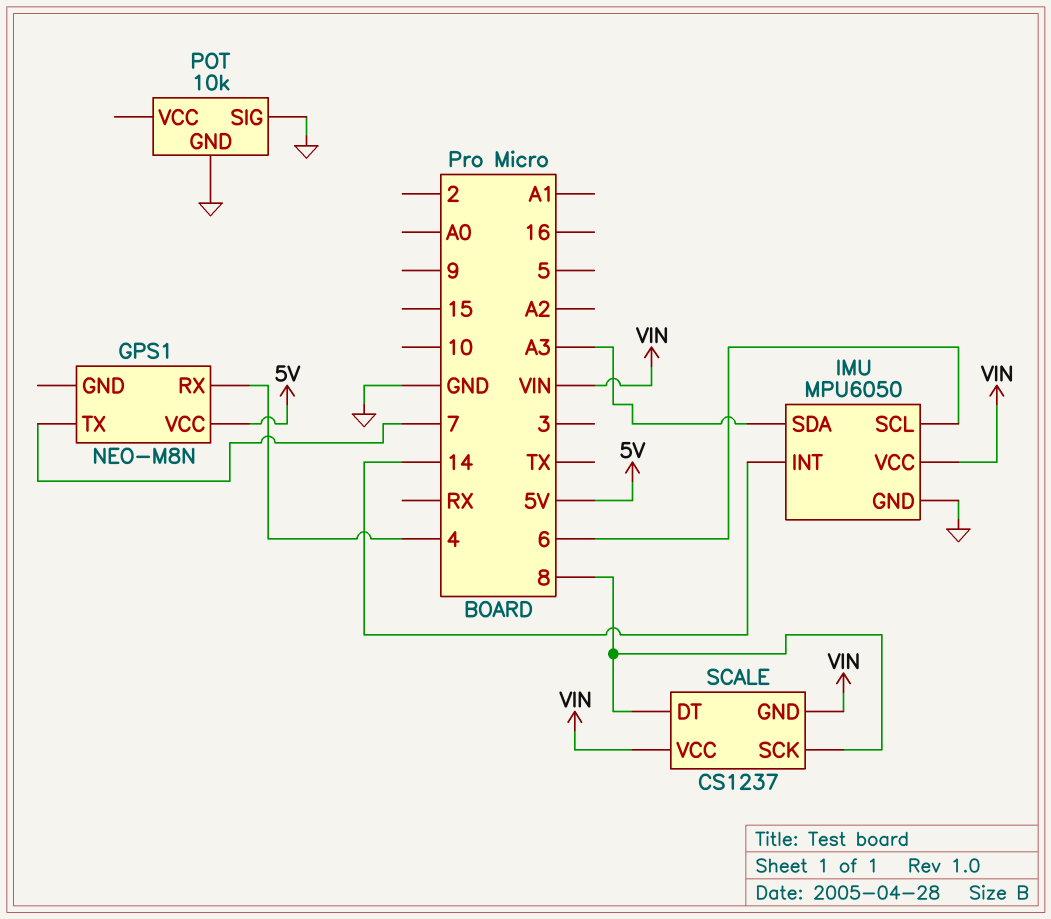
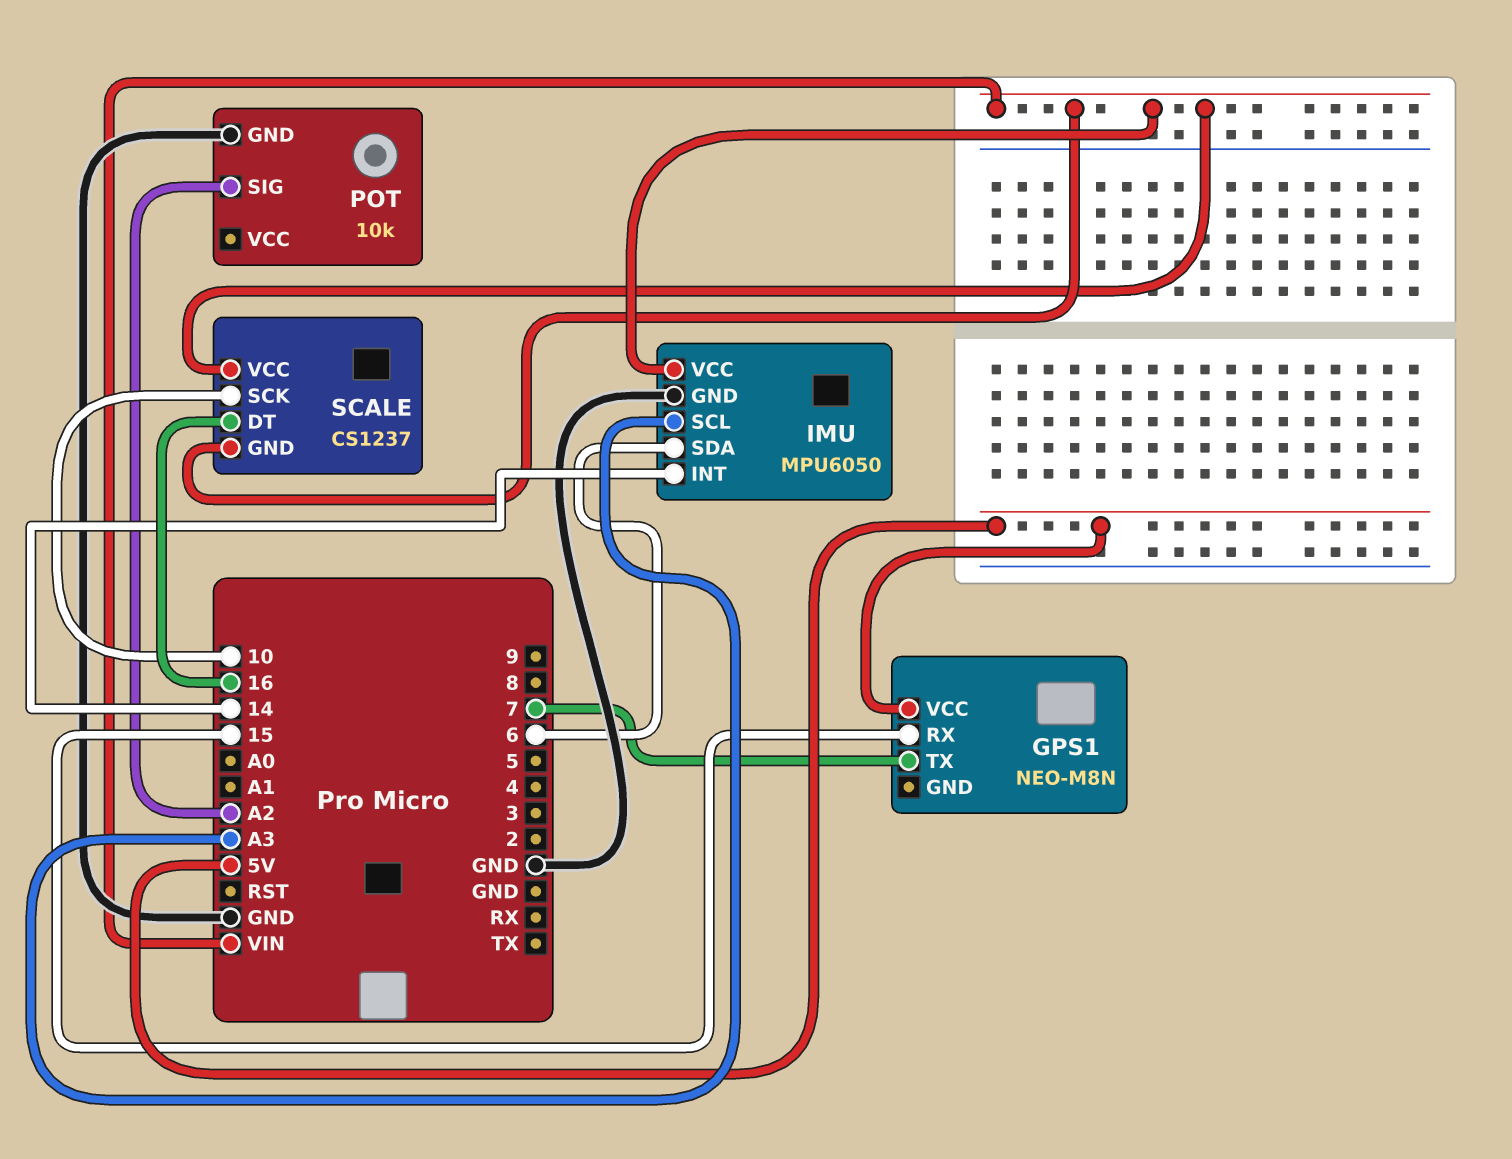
GPS1 pin RX: 4 -> 15
IMU pin SCL: 6 -> A3
IMU pin SDA: A3 -> 6
POT pin SIG: GND -> A2
SCALE pin DT: 8 -> 16
SCALE pin SCK: 8 -> 10

